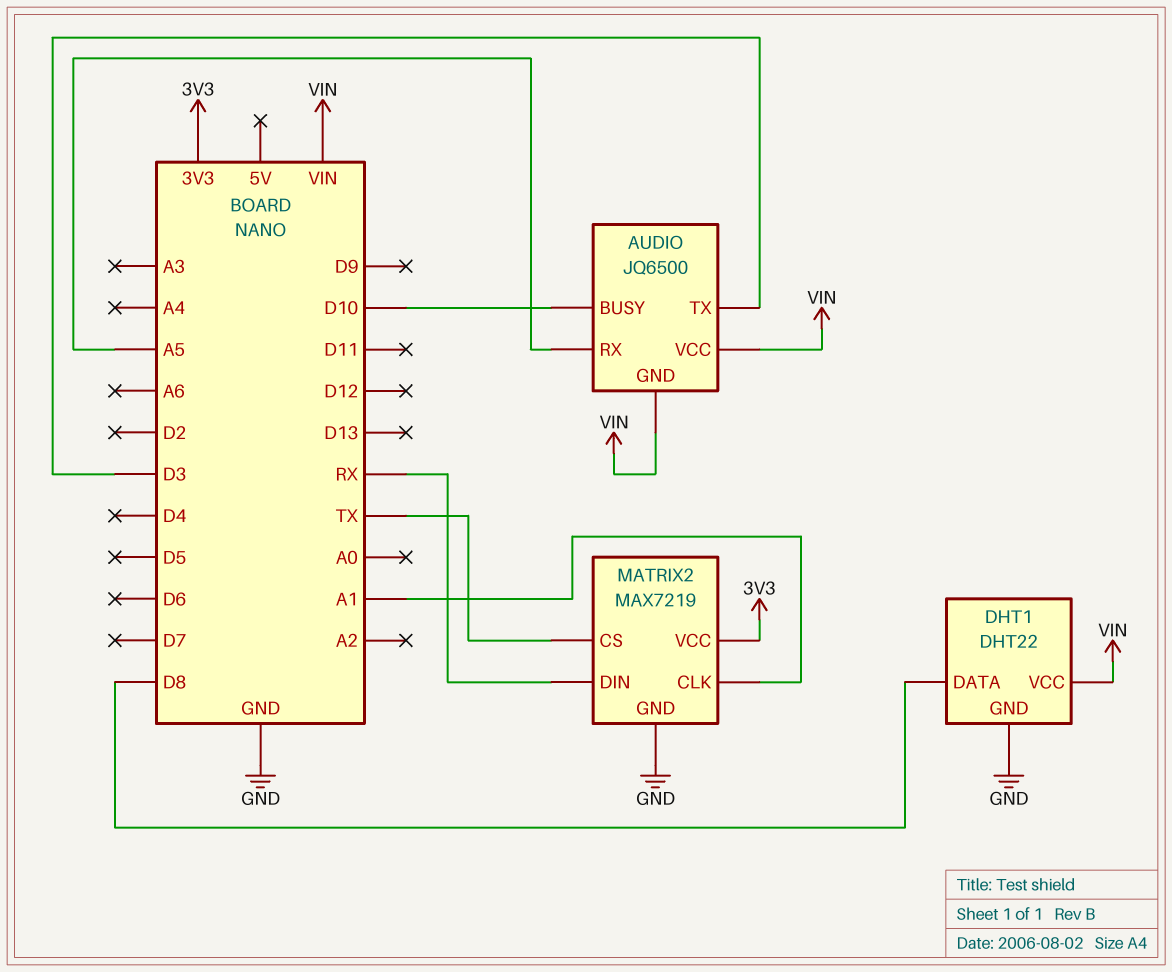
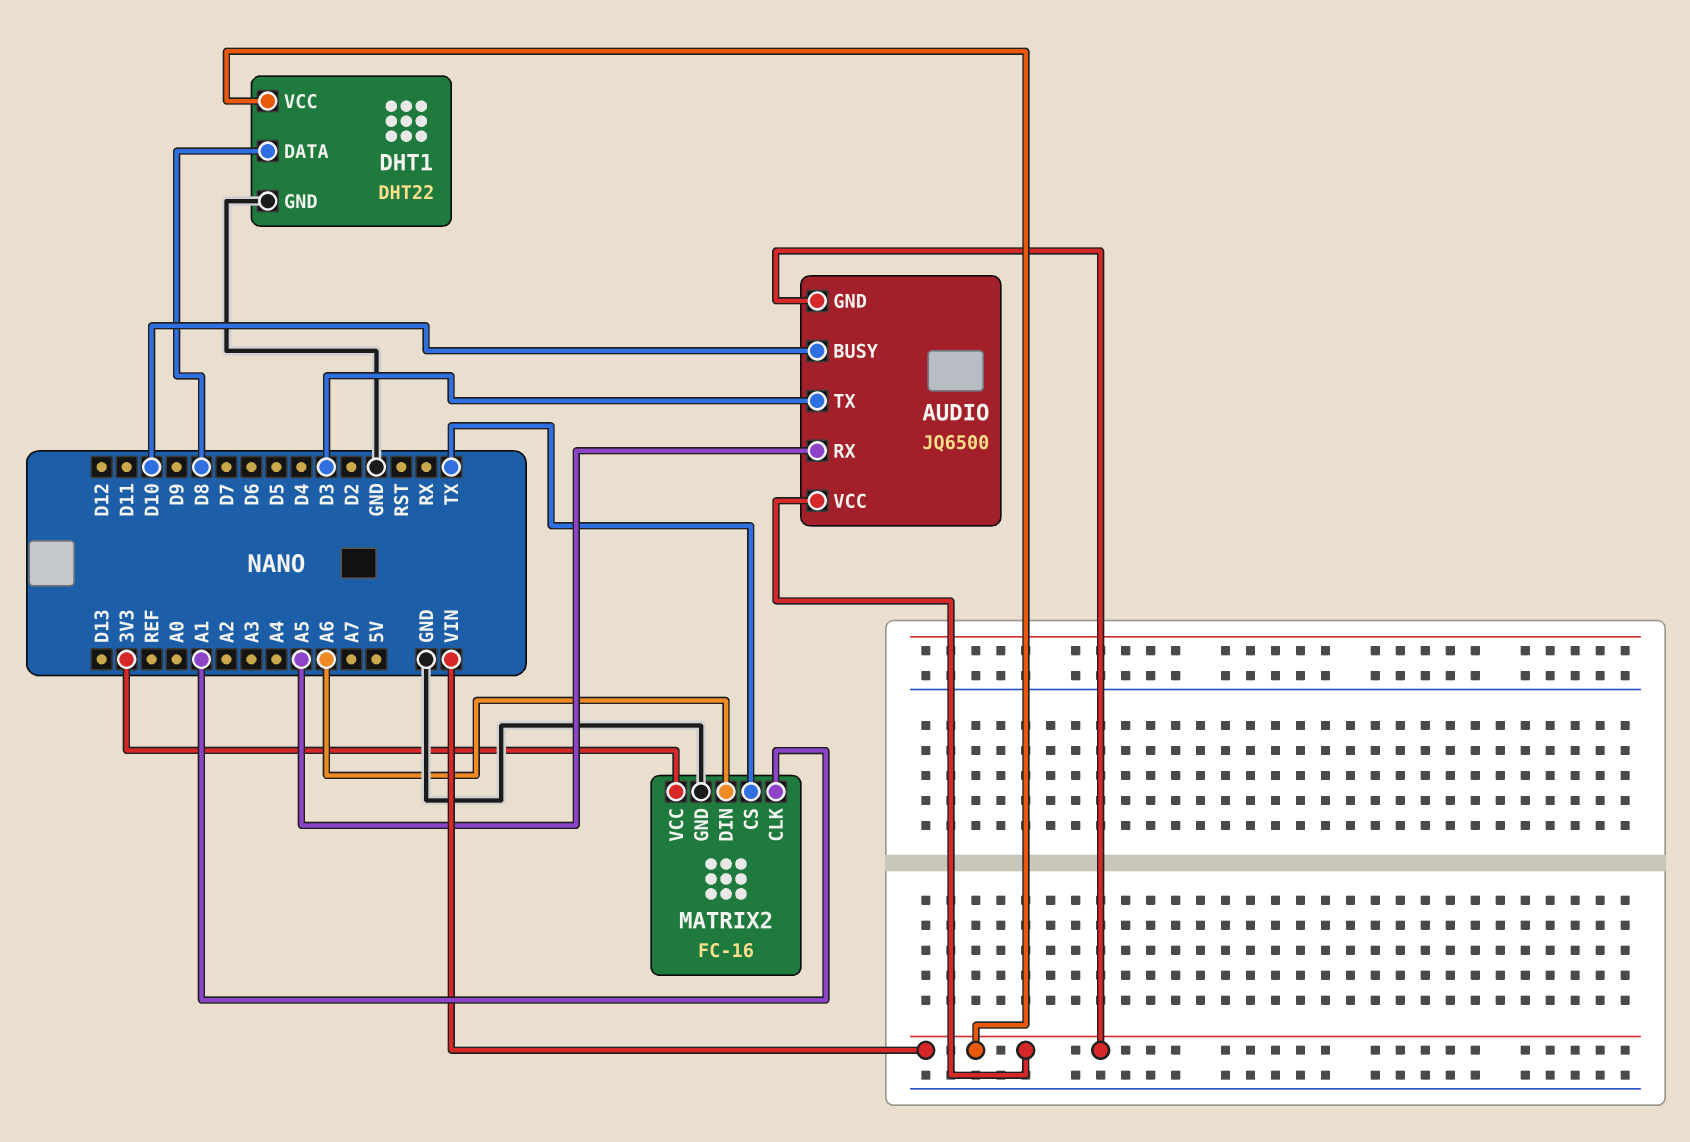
MATRIX2: MAX7219 -> FC-16
MATRIX2 pin DIN: RX -> A6

